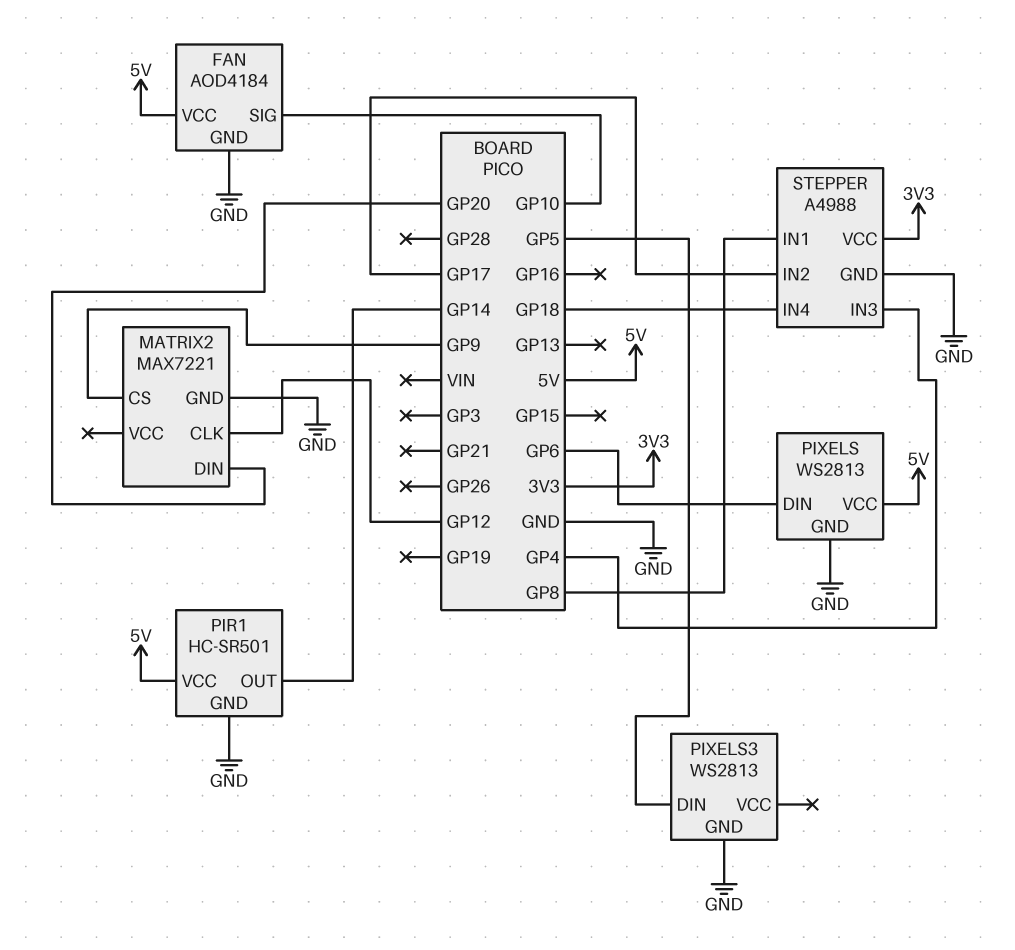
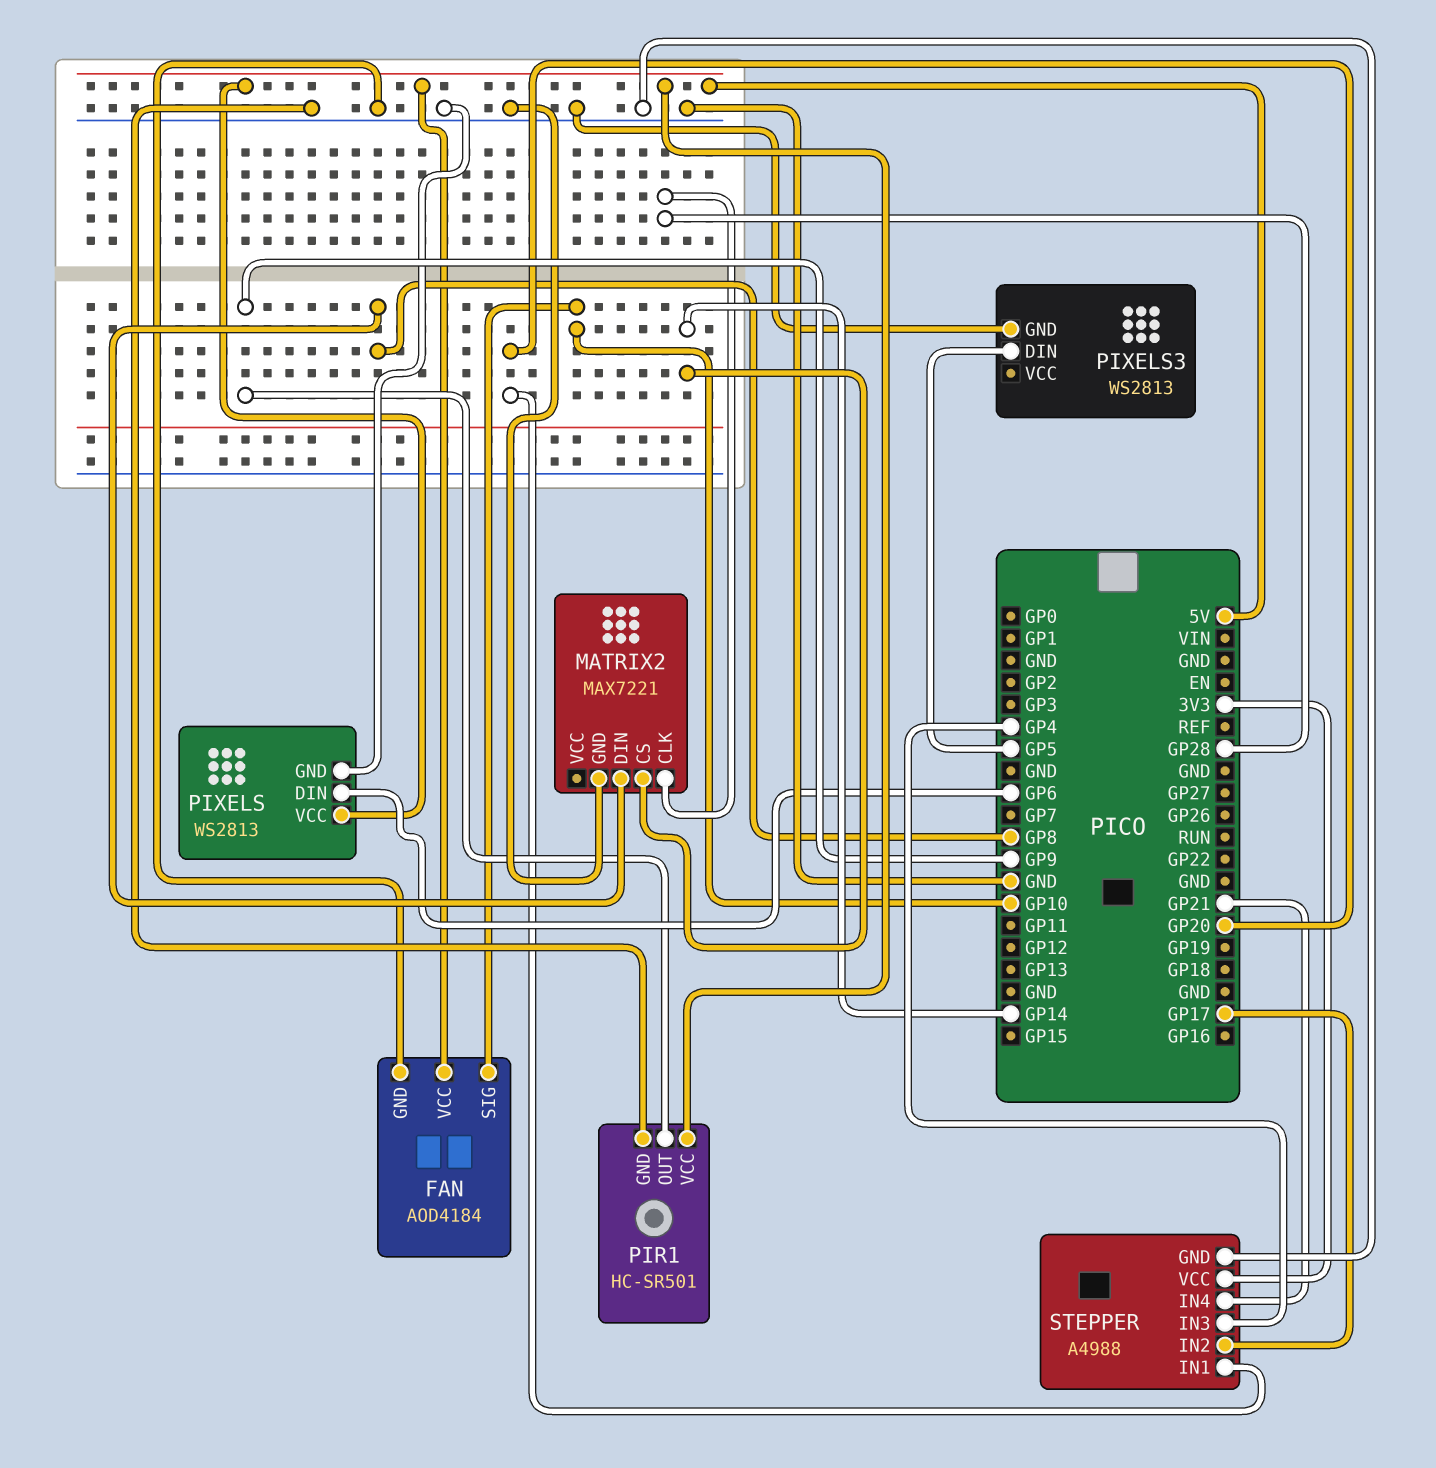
MATRIX2 pin CLK: GP12 -> GP28
MATRIX2 pin CS: GP9 -> GP14
MATRIX2 pin DIN: GP20 -> GP8
PIR1 pin OUT: GP14 -> GP9
STEPPER pin IN1: GP8 -> GP20
STEPPER pin IN4: GP18 -> GP21

